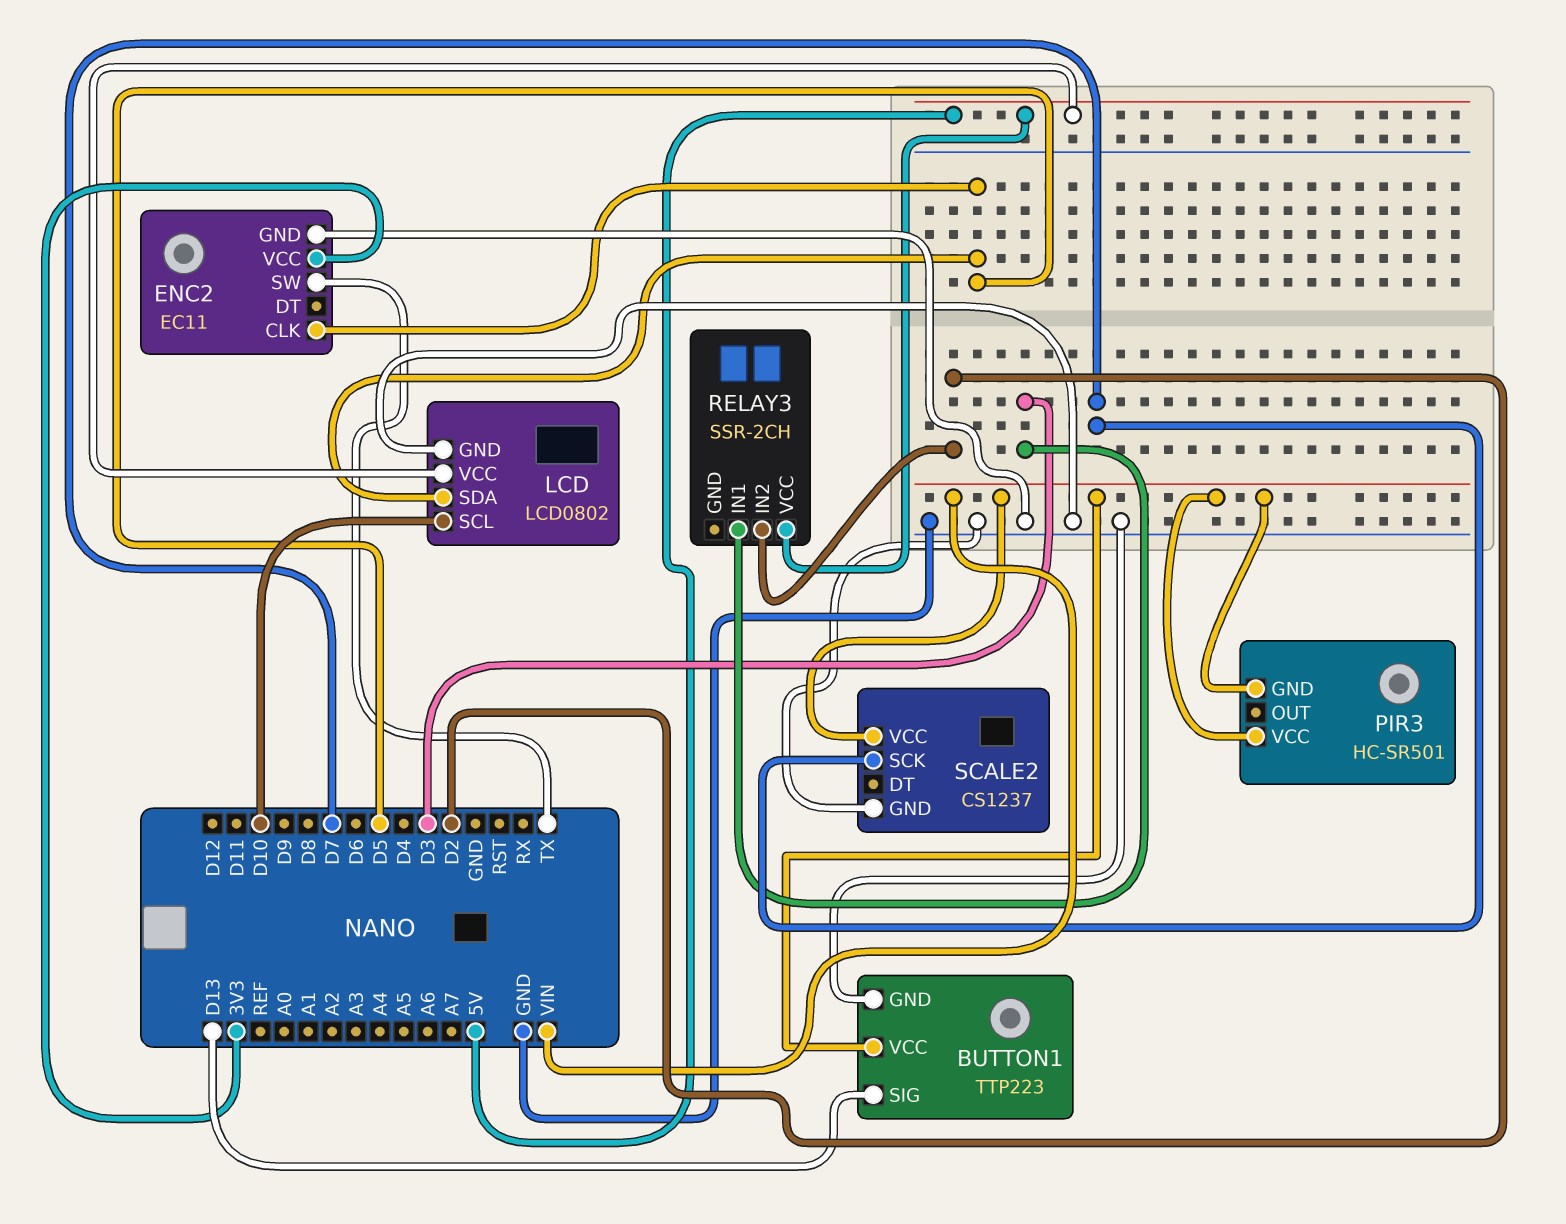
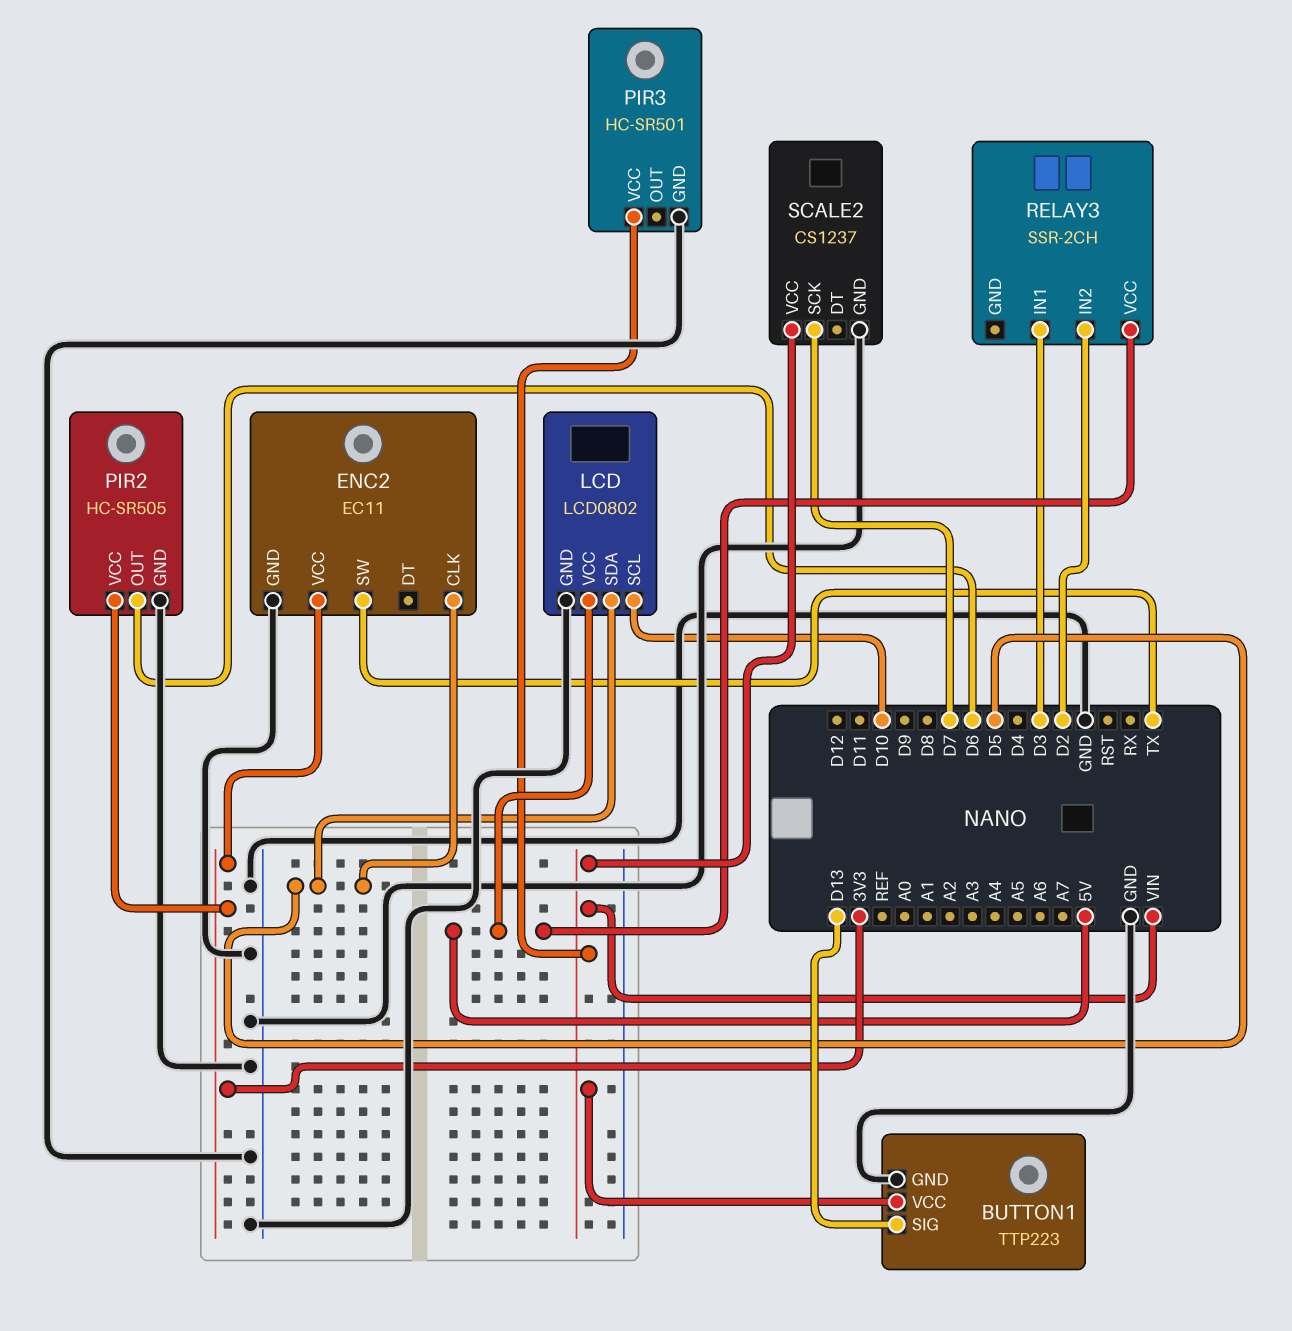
PIR2: none -> HC-SR505
PIR2 pin GND: none -> GND
PIR2 pin OUT: none -> D6
PIR2 pin VCC: none -> 3V3
PIR3 pin GND: VIN -> GND

